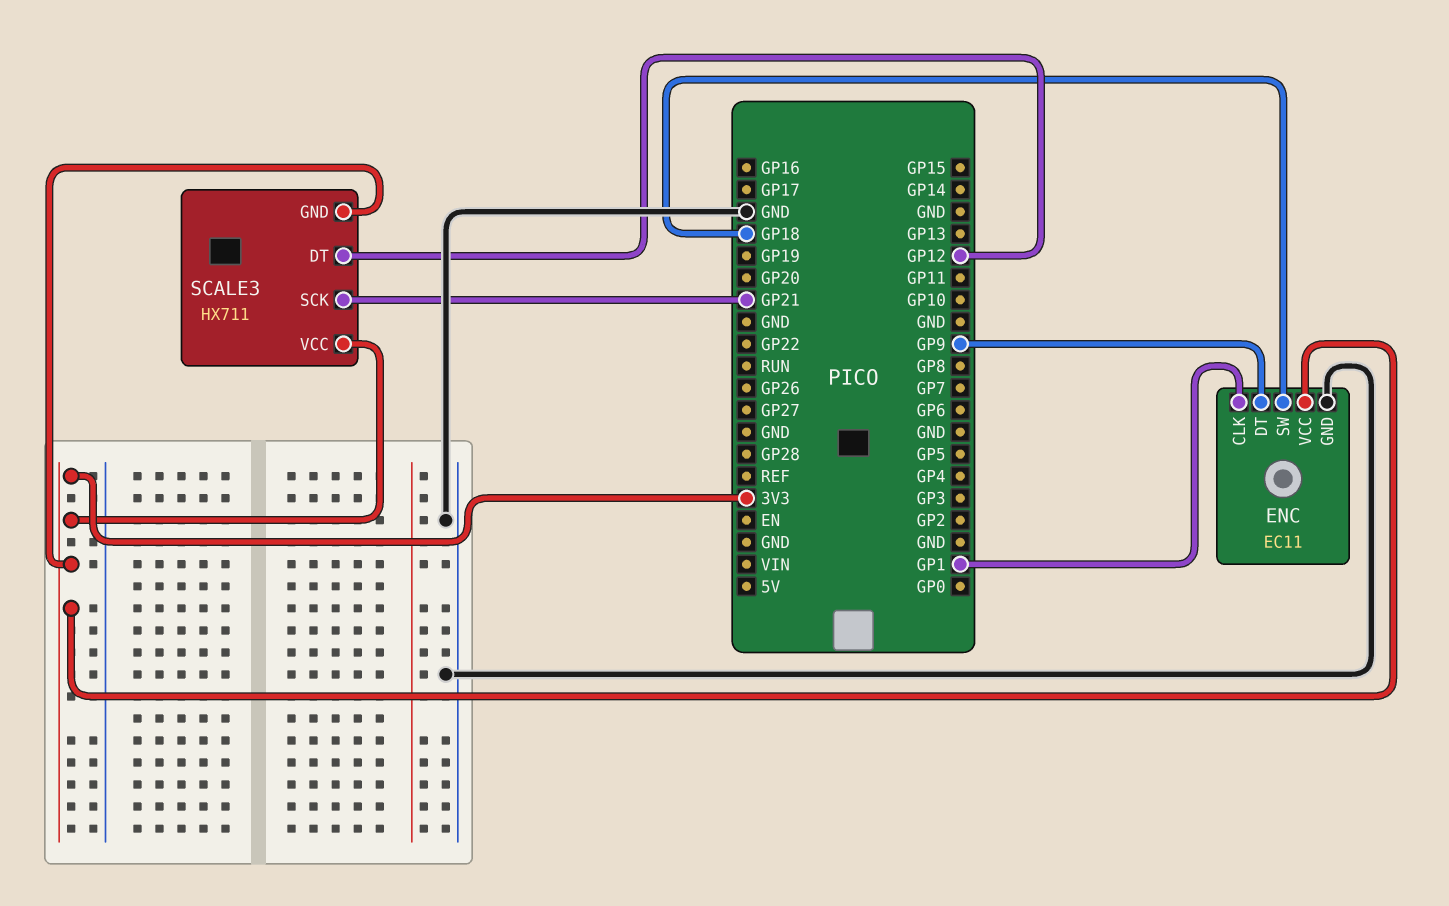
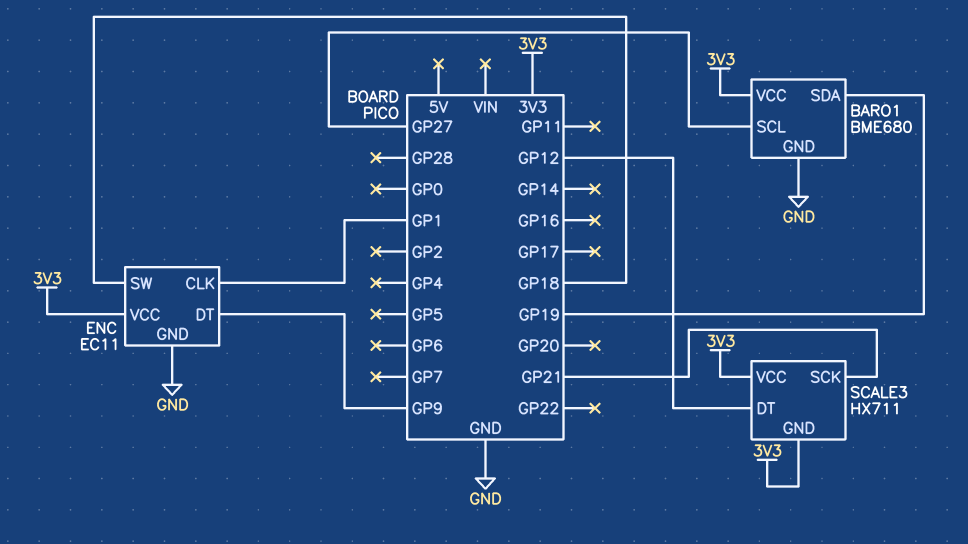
BARO1: none -> BME680
BARO1 pin GND: none -> GND
BARO1 pin SCL: none -> GP27
BARO1 pin SDA: none -> GP19
BARO1 pin VCC: none -> 3V3

